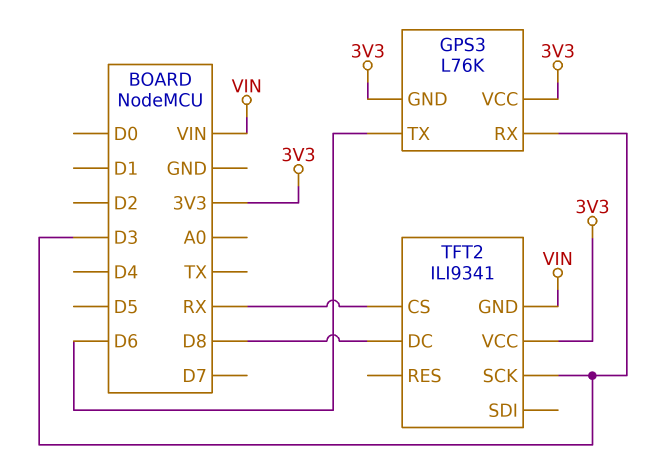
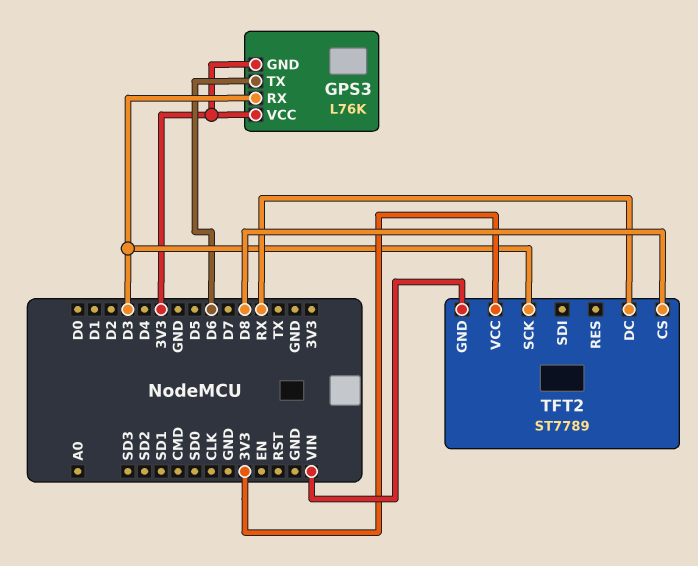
TFT2: ILI9341 -> ST7789
TFT2 pin CS: RX -> D8
TFT2 pin DC: D8 -> RX

